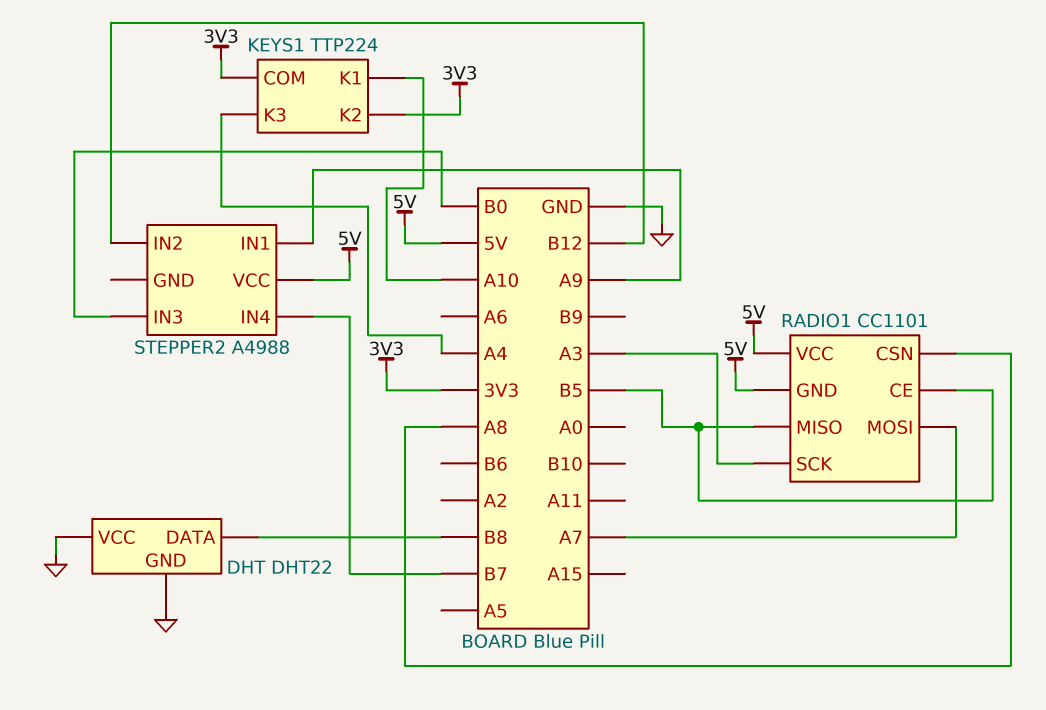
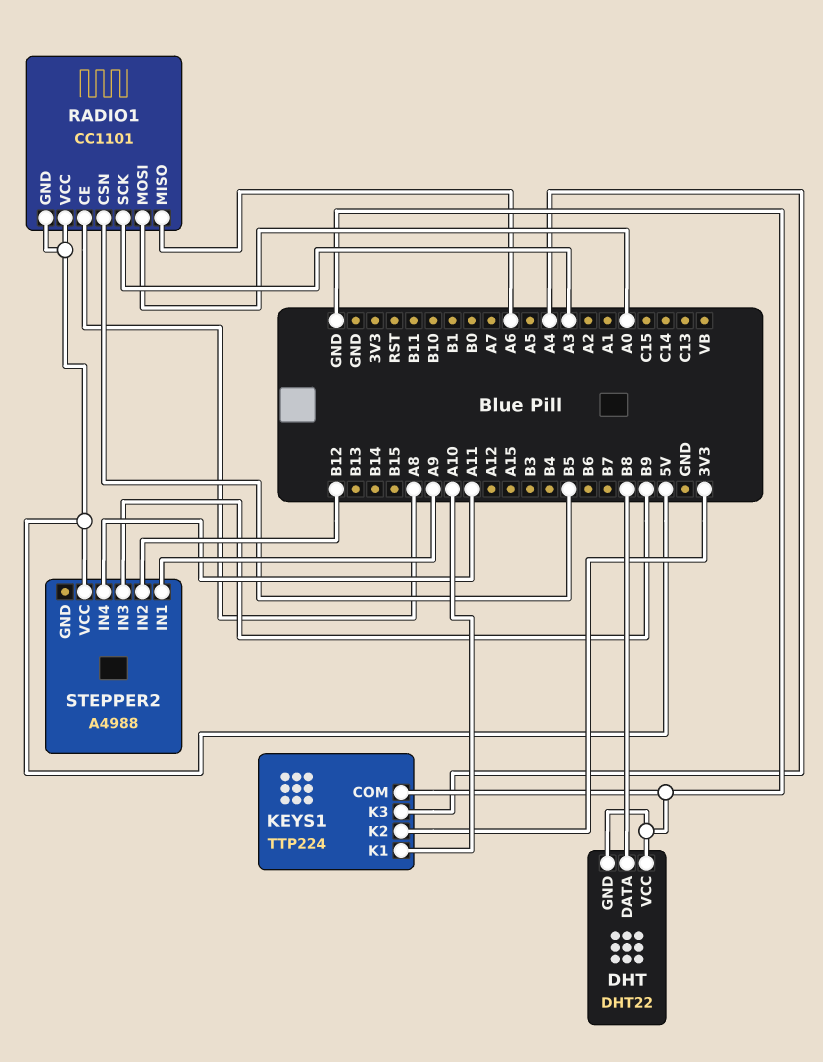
KEYS1 pin COM: 3V3 -> GND
RADIO1 pin CE: B5 -> A8
RADIO1 pin CSN: A8 -> B5
RADIO1 pin MISO: B5 -> A6
RADIO1 pin MOSI: A7 -> A0
STEPPER2 pin IN3: B0 -> B9
STEPPER2 pin IN4: B7 -> A11

